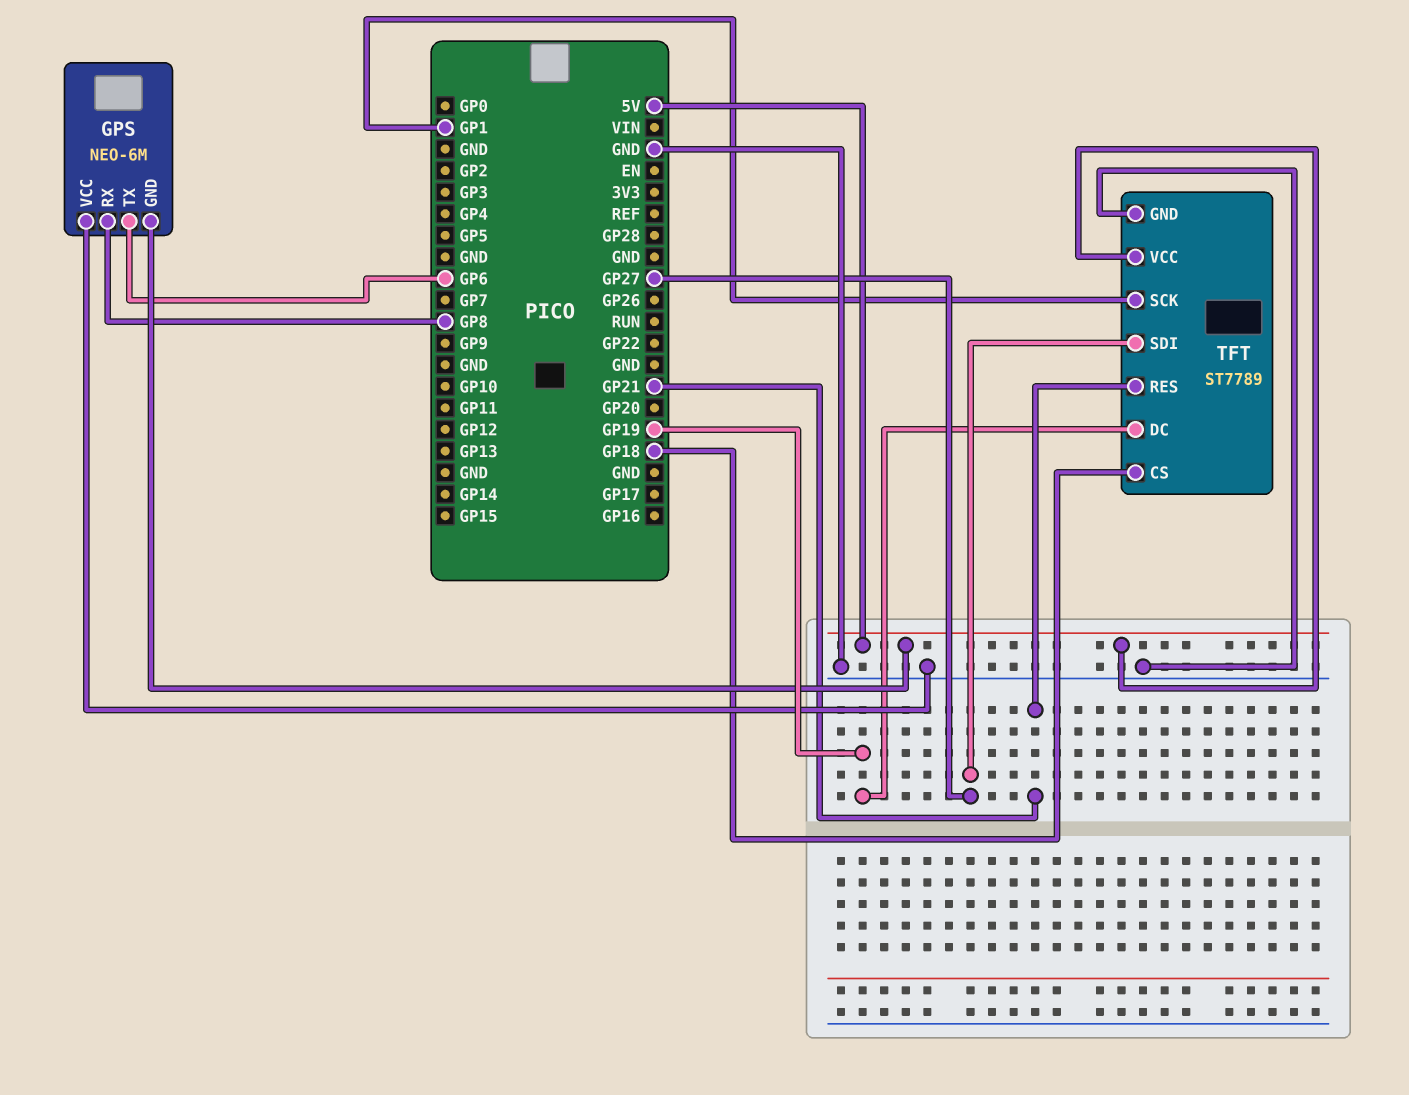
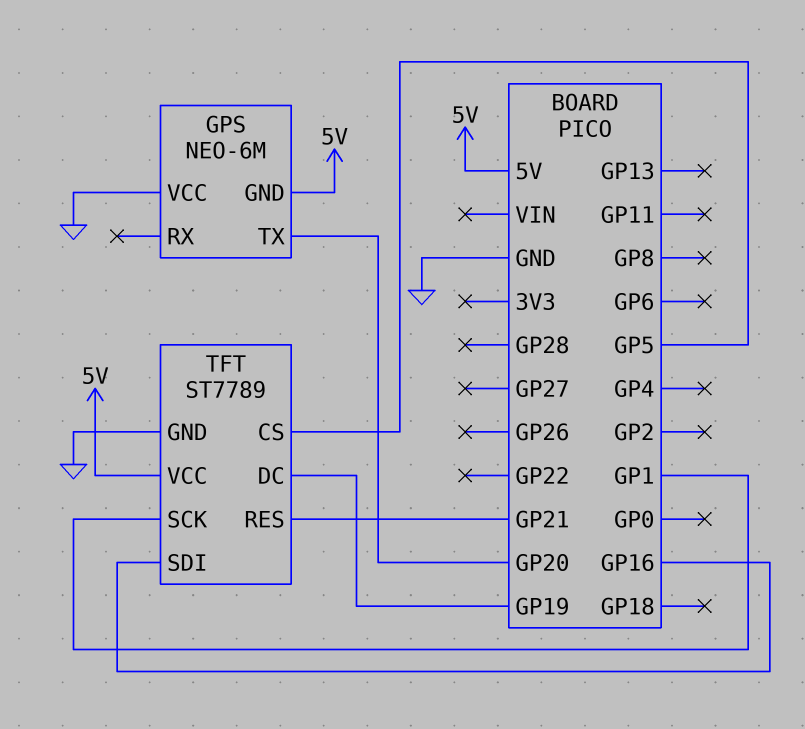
GPS pin RX: GP8 -> none
GPS pin TX: GP6 -> GP20
TFT pin CS: GP18 -> GP5
TFT pin SDI: GP27 -> GP16

